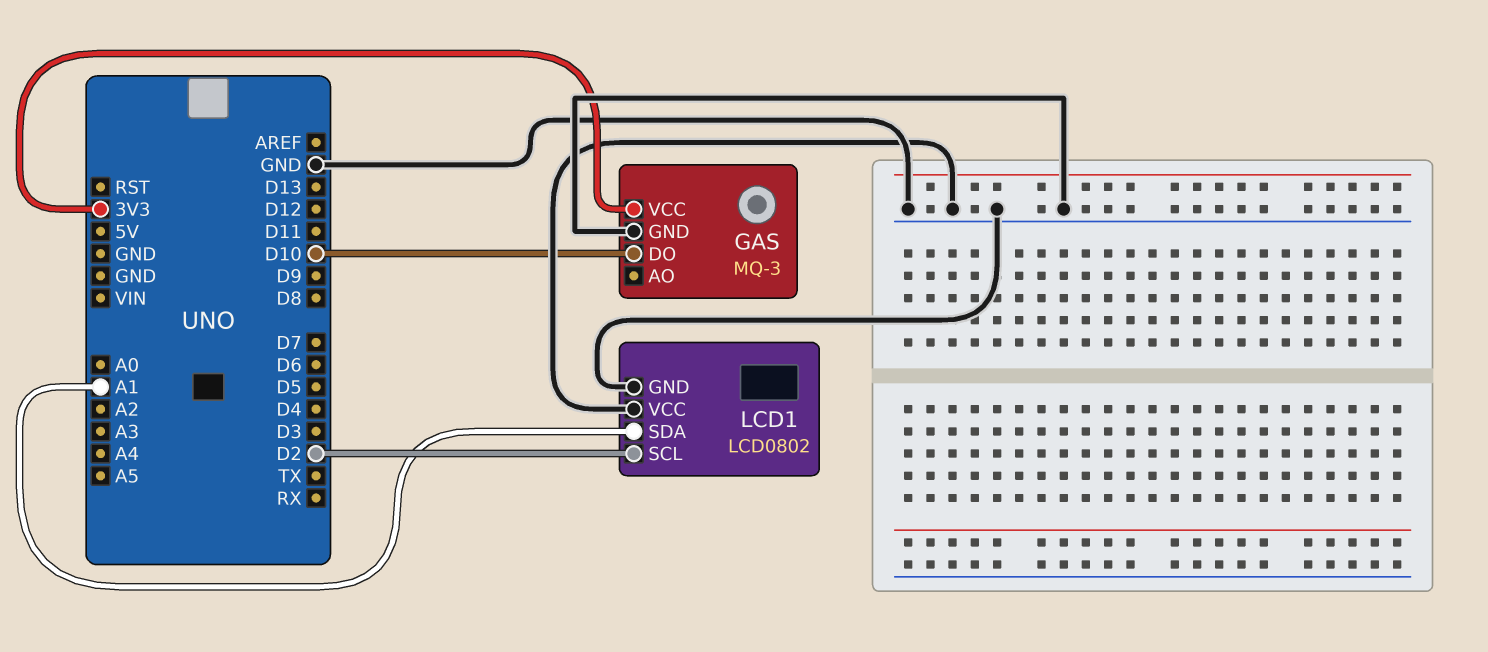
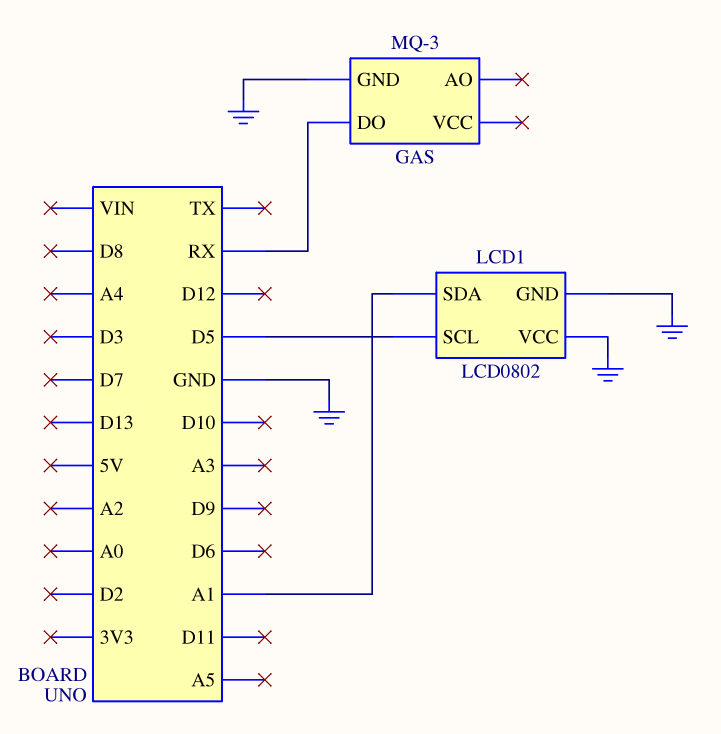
GAS pin DO: D10 -> RX
GAS pin VCC: 3V3 -> none
LCD1 pin SCL: D2 -> D5

